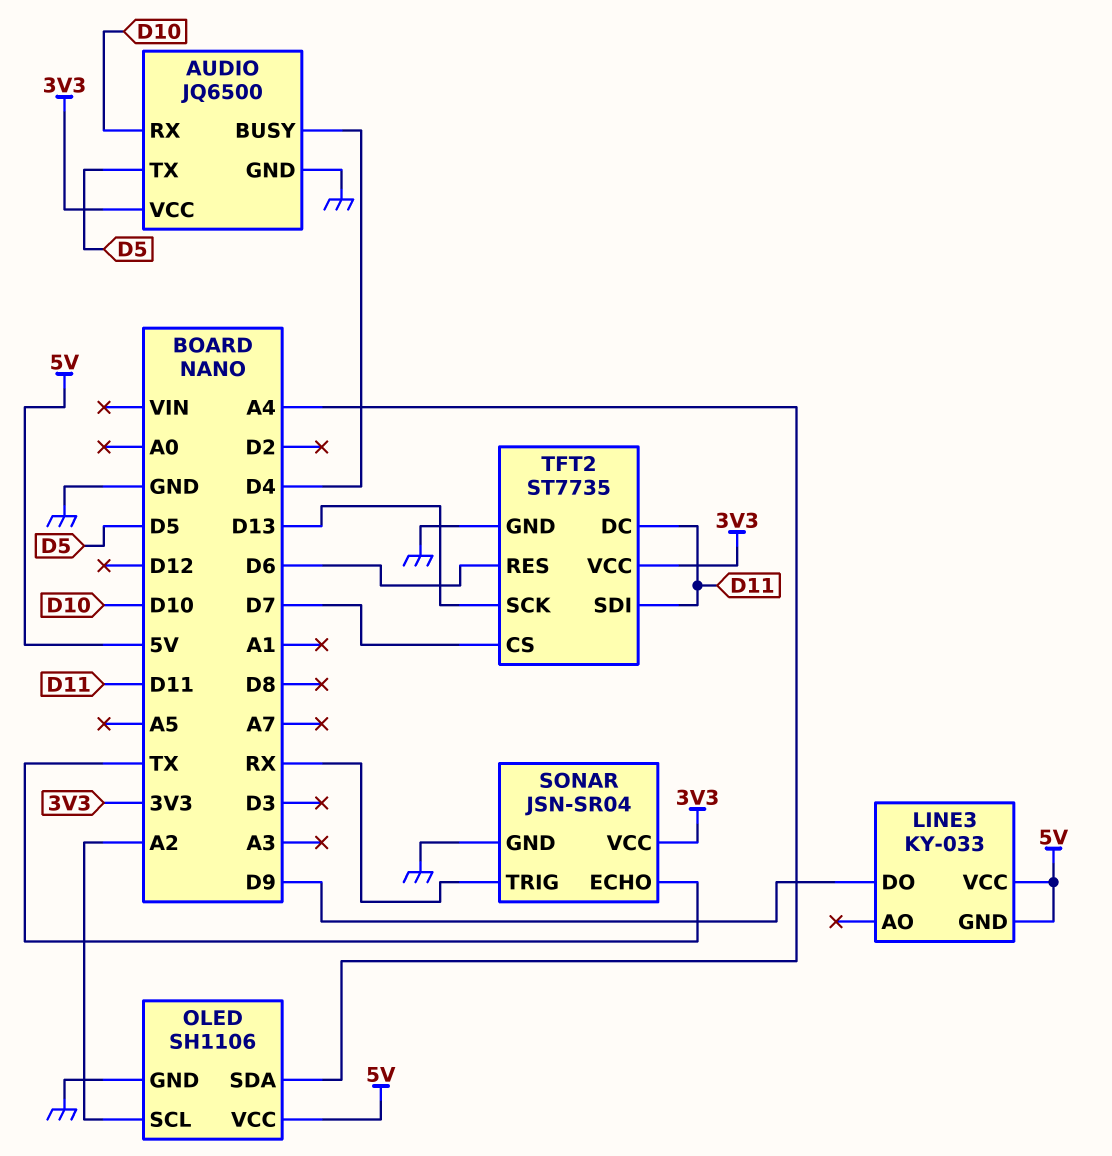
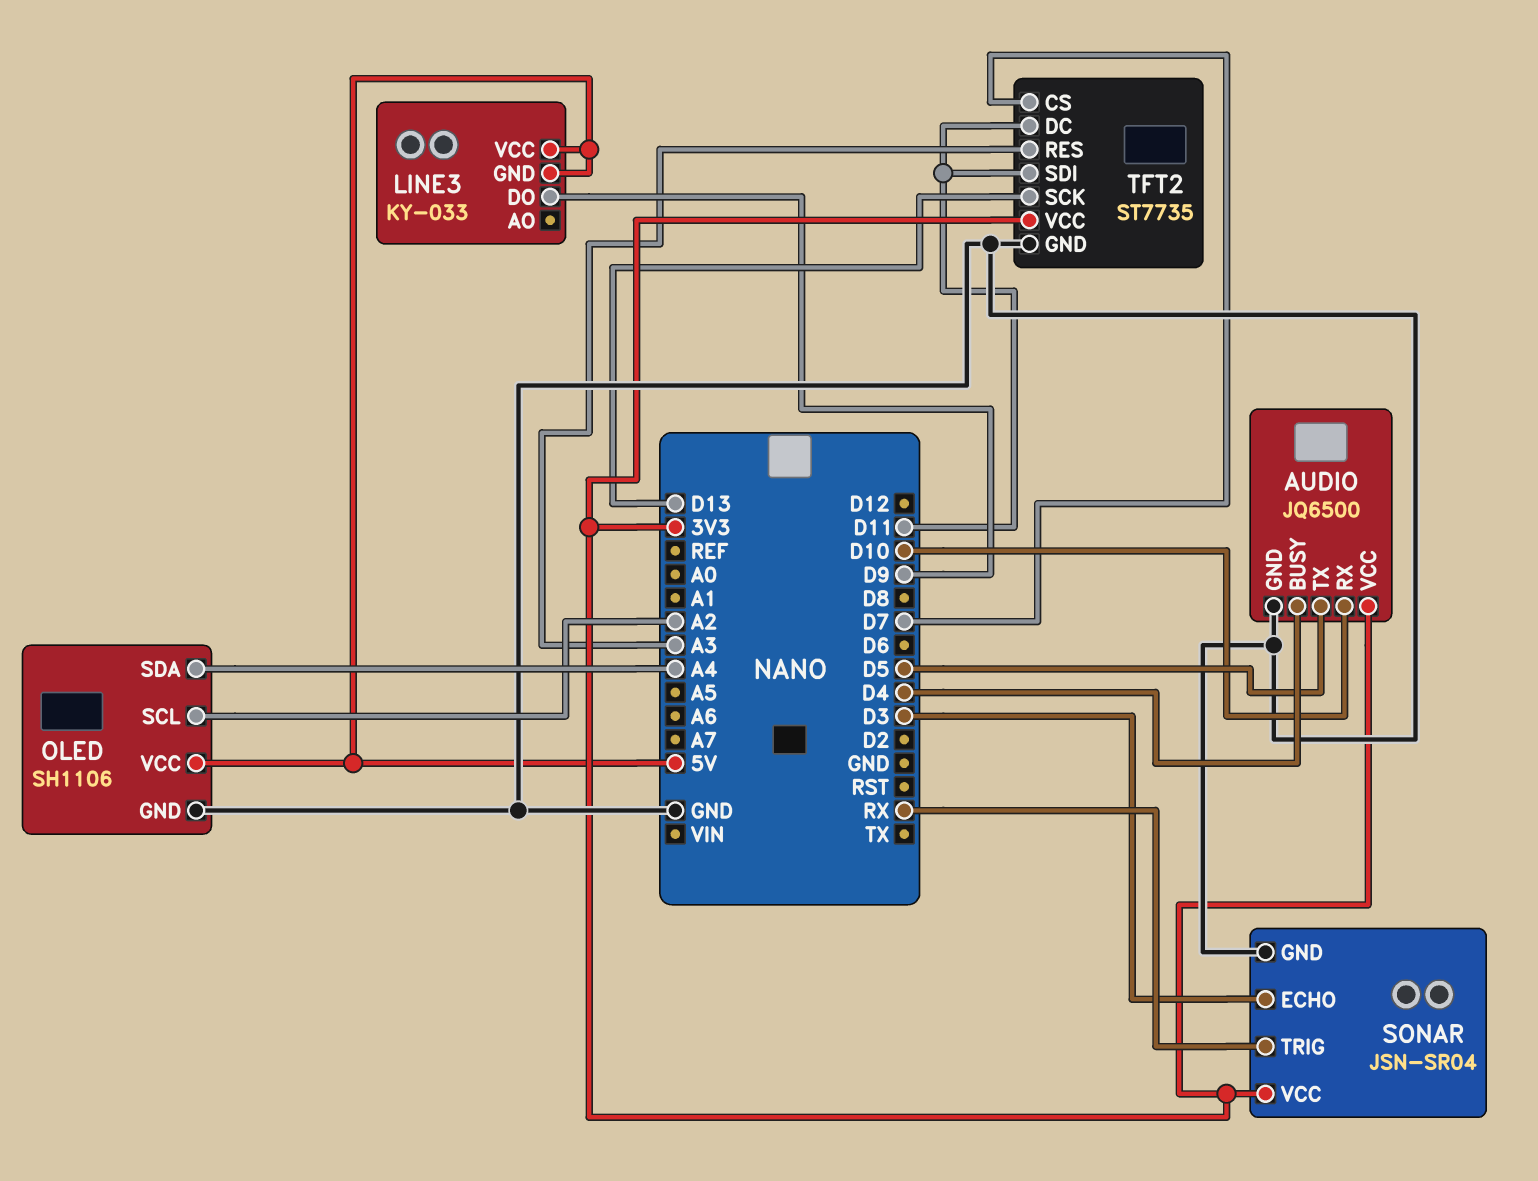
SONAR pin ECHO: TX -> D3
TFT2 pin RES: D6 -> A3

